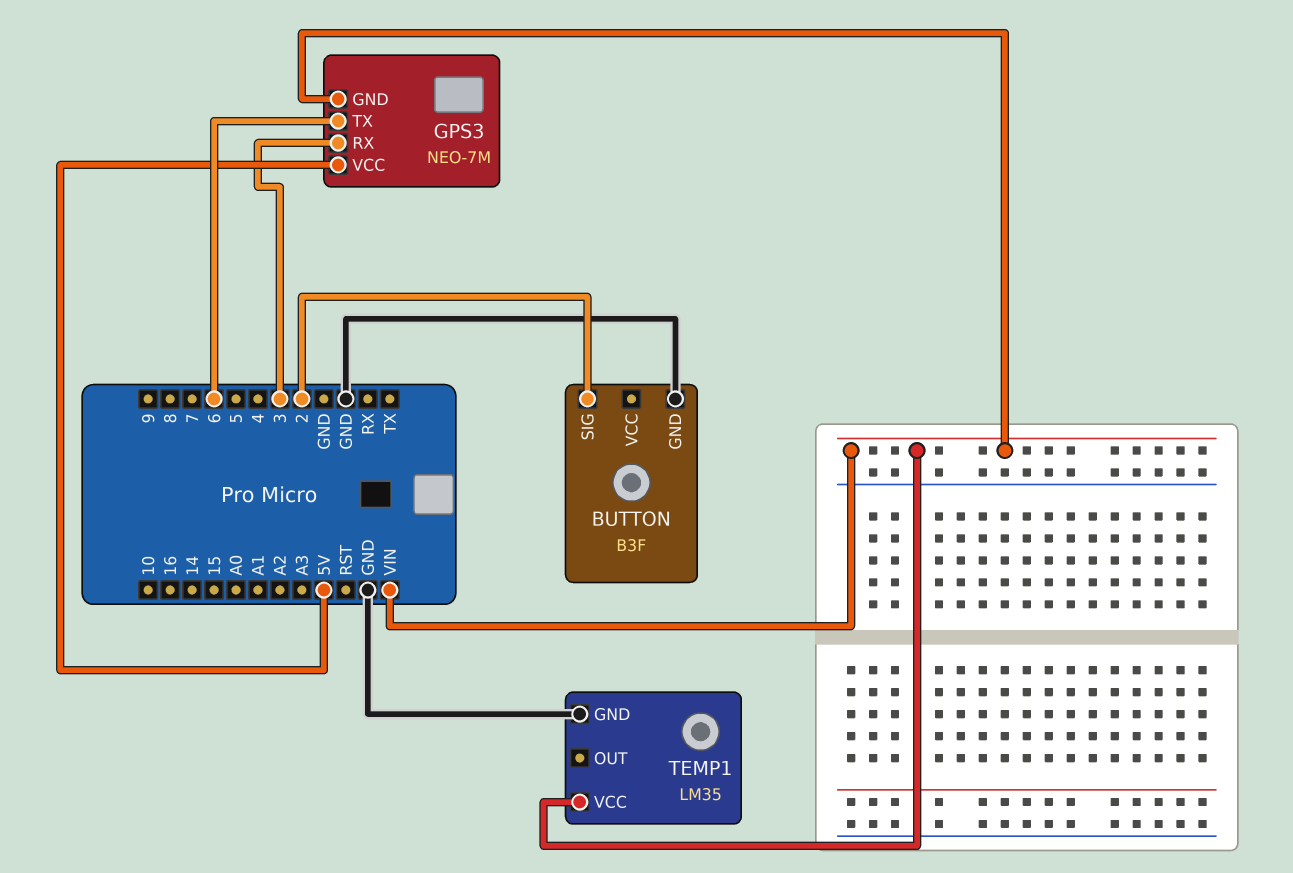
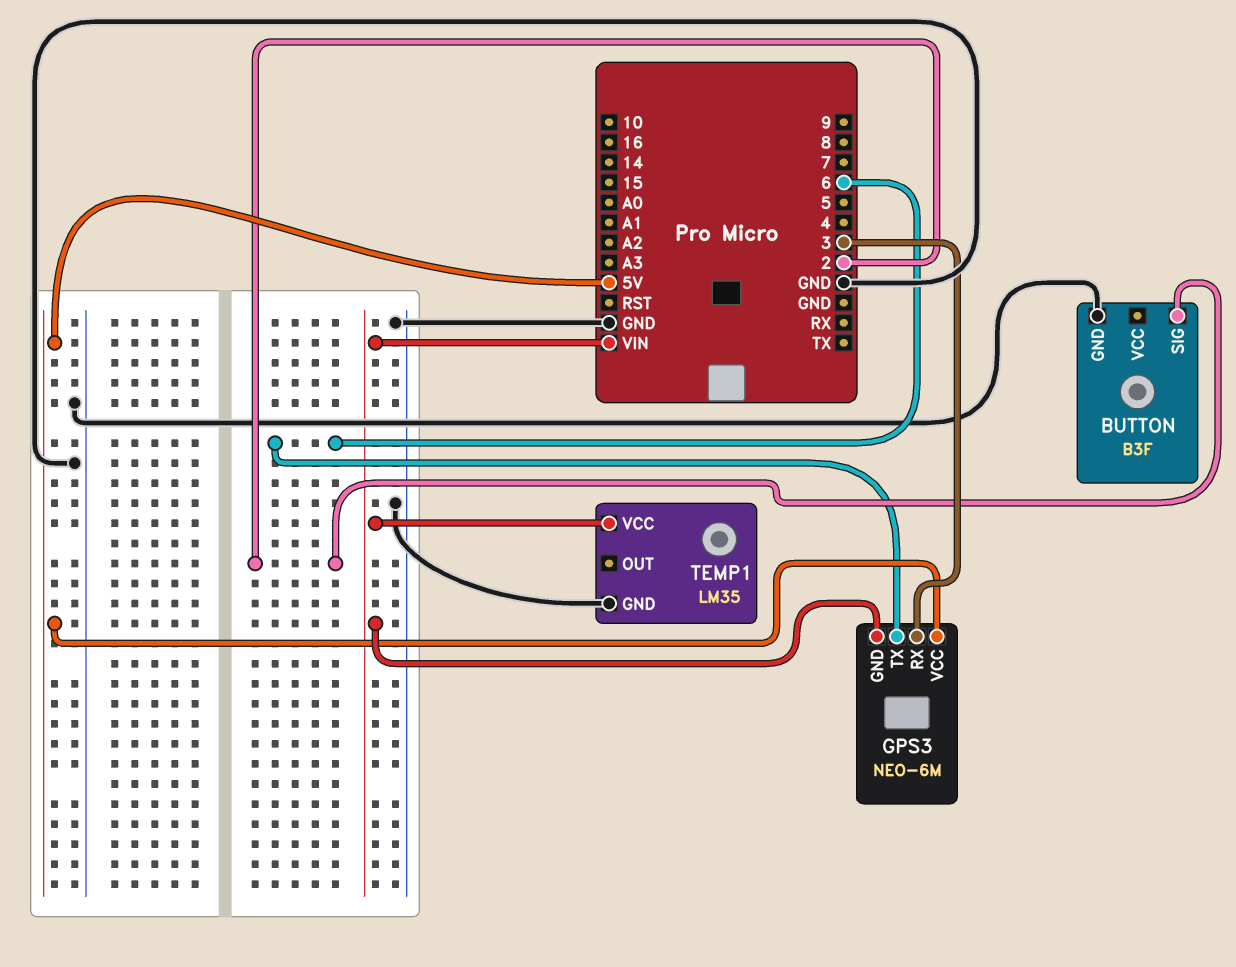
GPS3: NEO-7M -> NEO-6M

